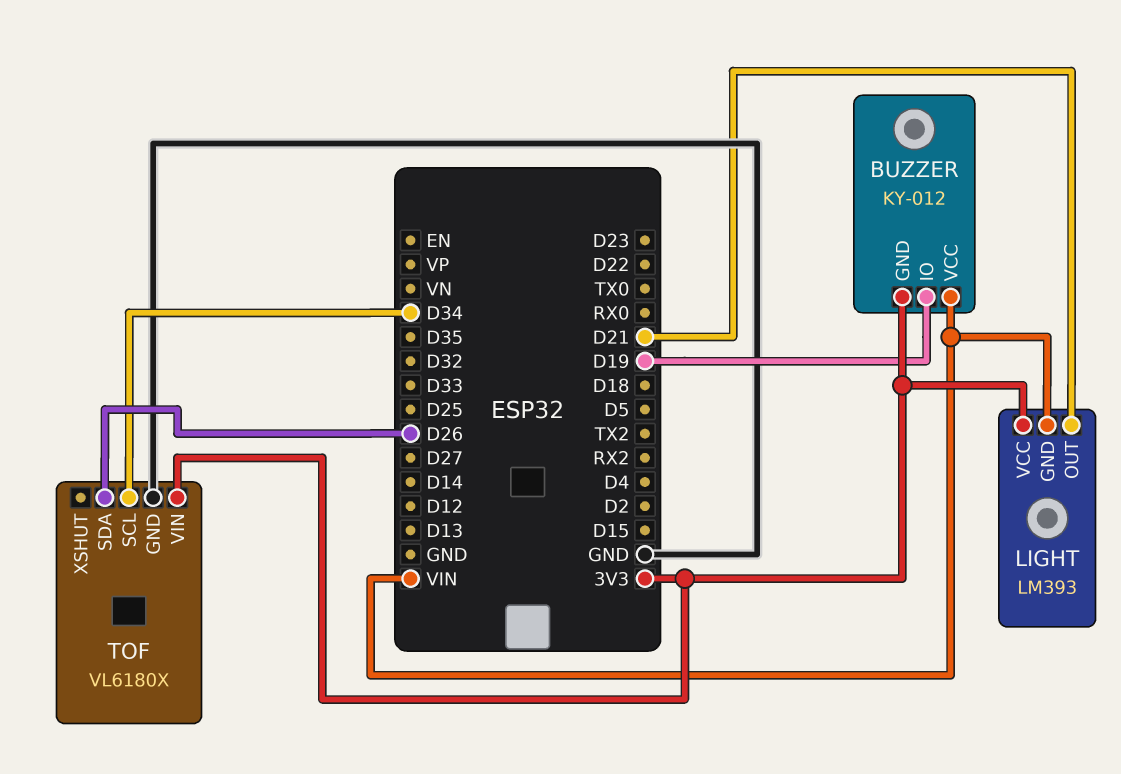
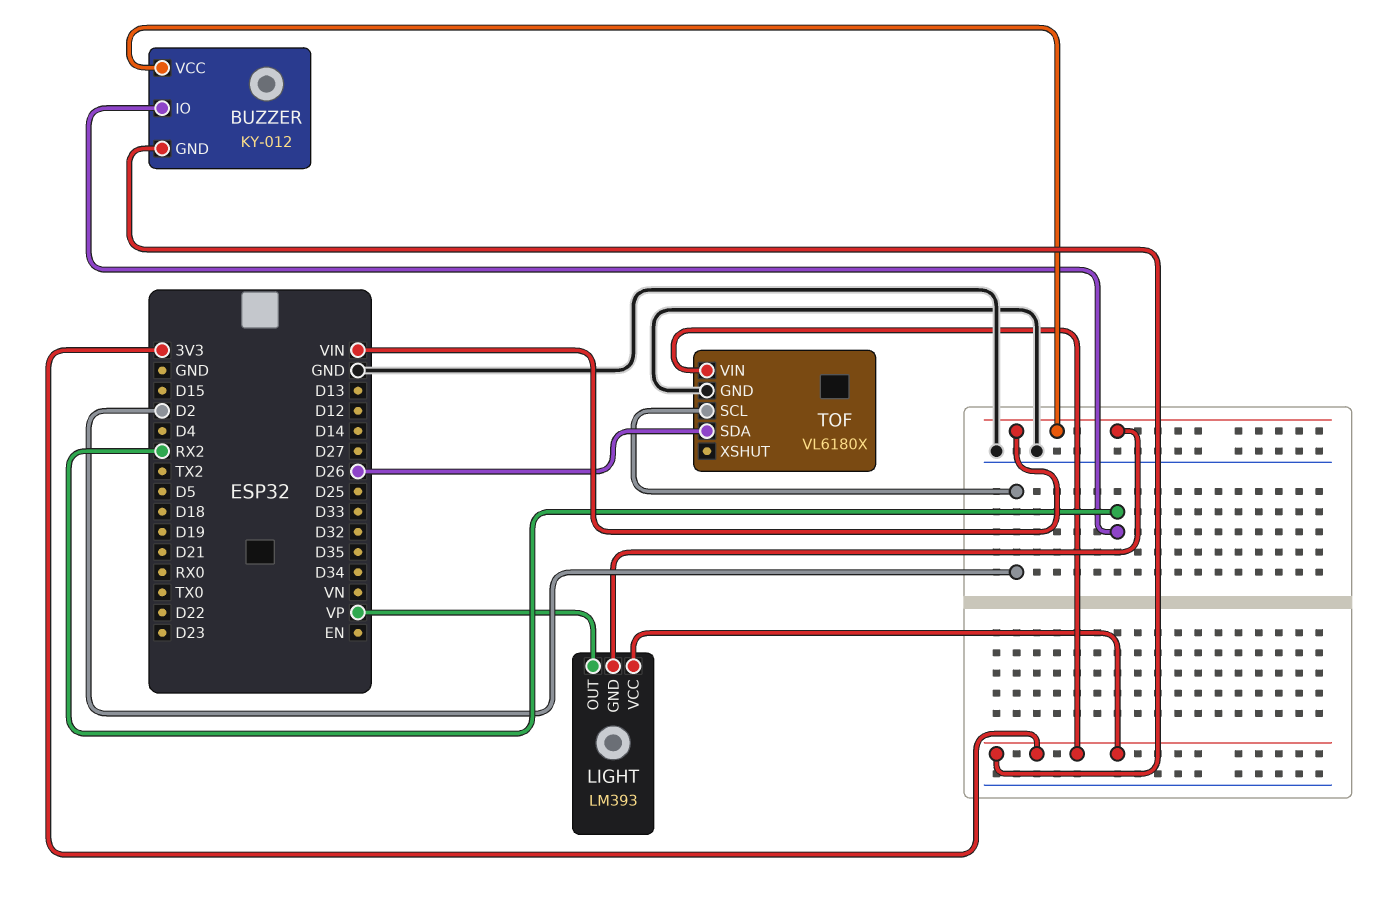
BUZZER pin IO: D19 -> RX2
LIGHT pin OUT: D21 -> VP
TOF pin SCL: D34 -> D2

